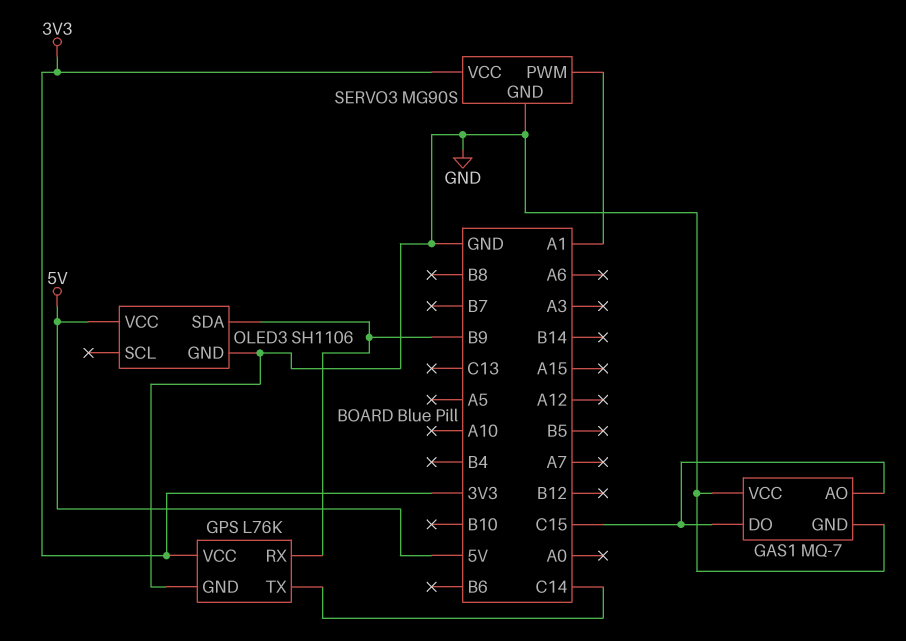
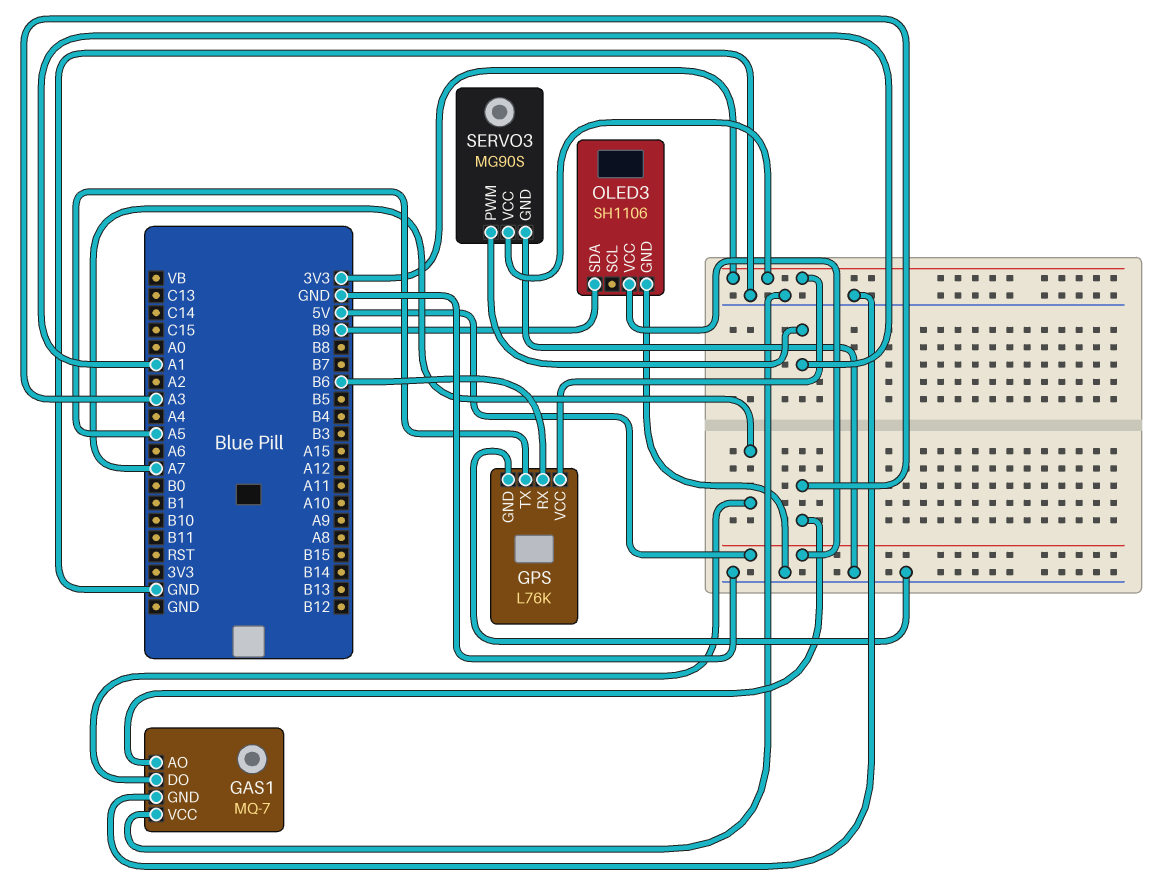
GAS1 pin AO: C15 -> A3
GAS1 pin DO: C15 -> A7
GPS pin RX: B9 -> B6
GPS pin TX: C14 -> A5

